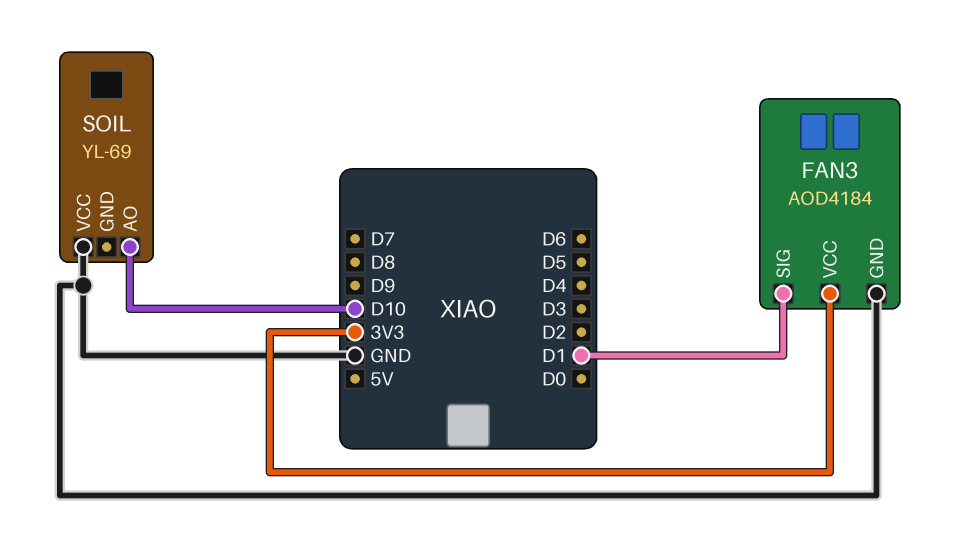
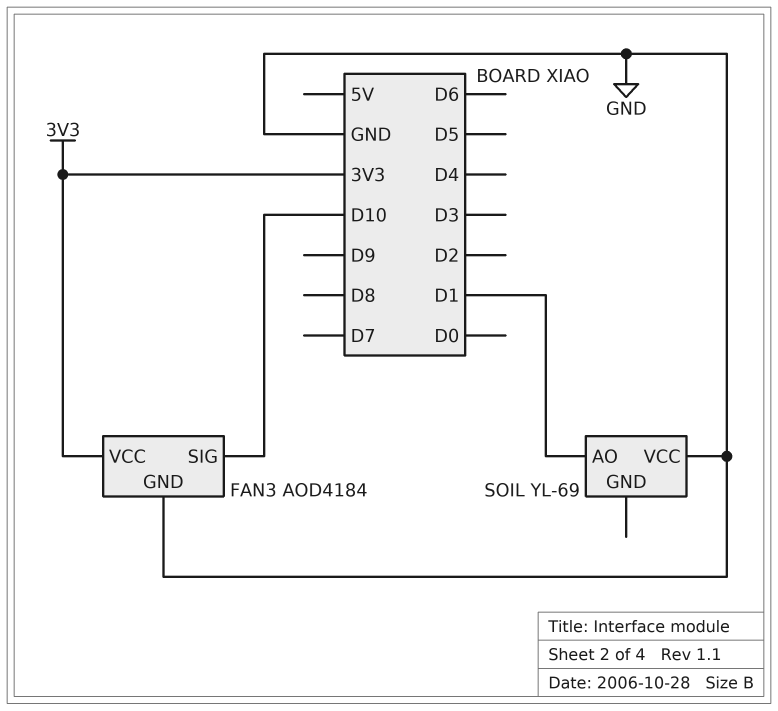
FAN3 pin SIG: D1 -> D10
SOIL pin AO: D10 -> D1

